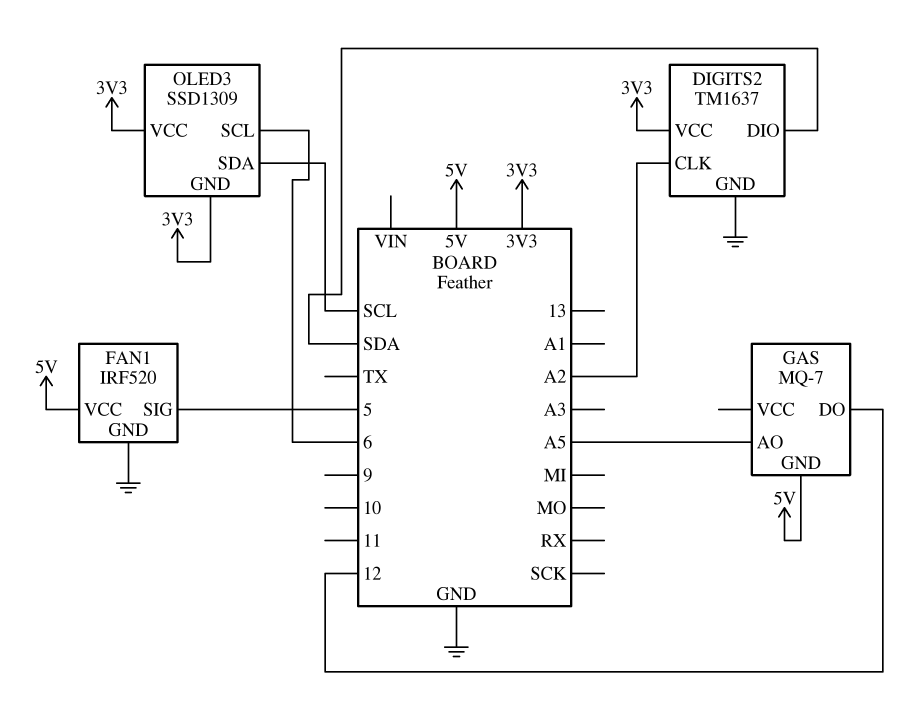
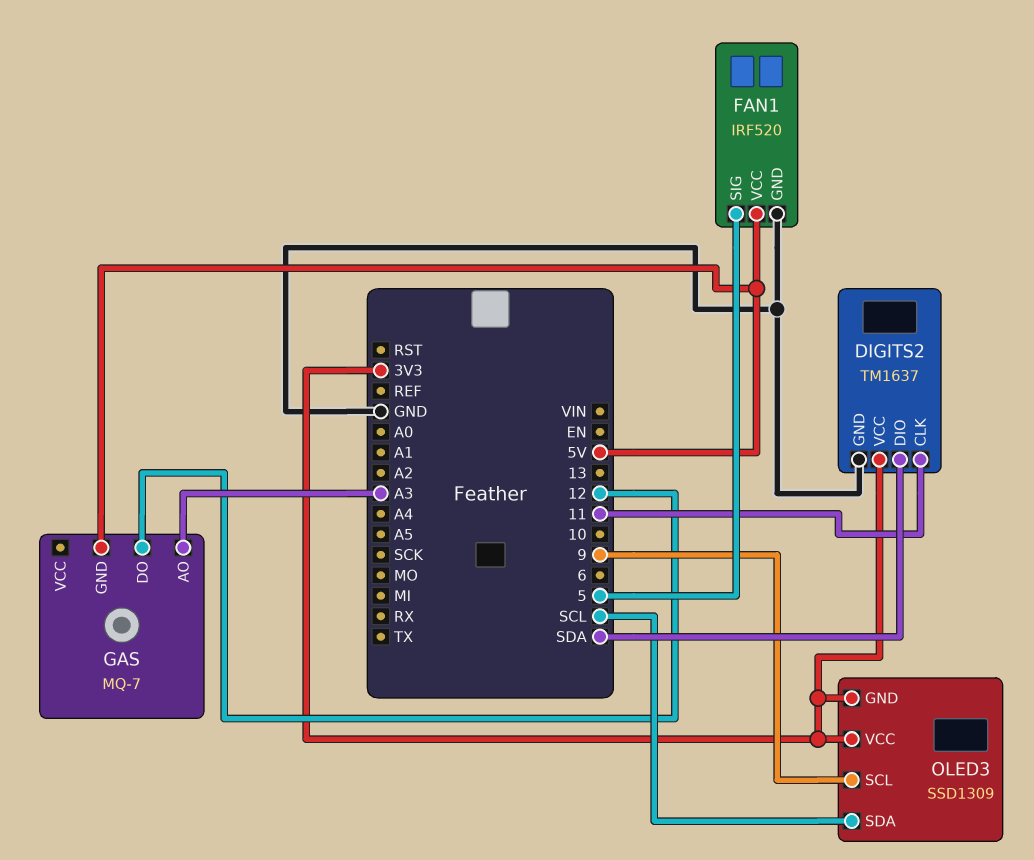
DIGITS2 pin CLK: A2 -> 11
GAS pin AO: A5 -> A3
OLED3 pin SCL: 6 -> 9

